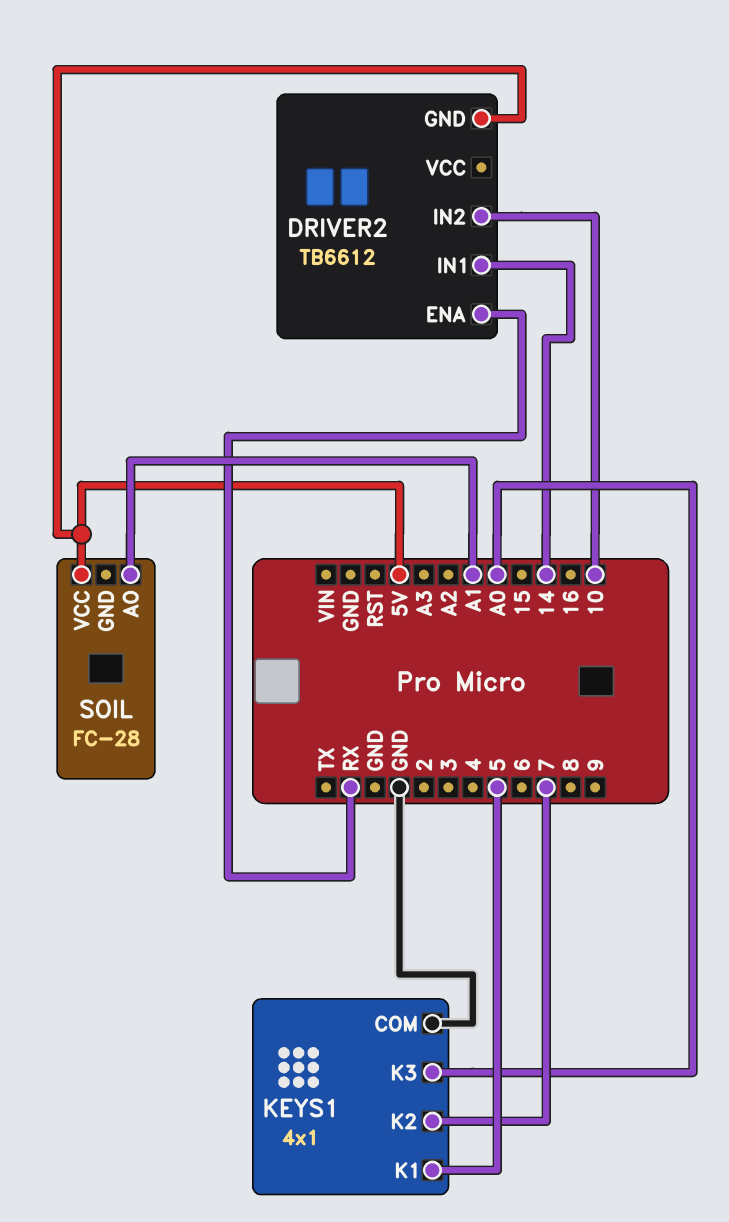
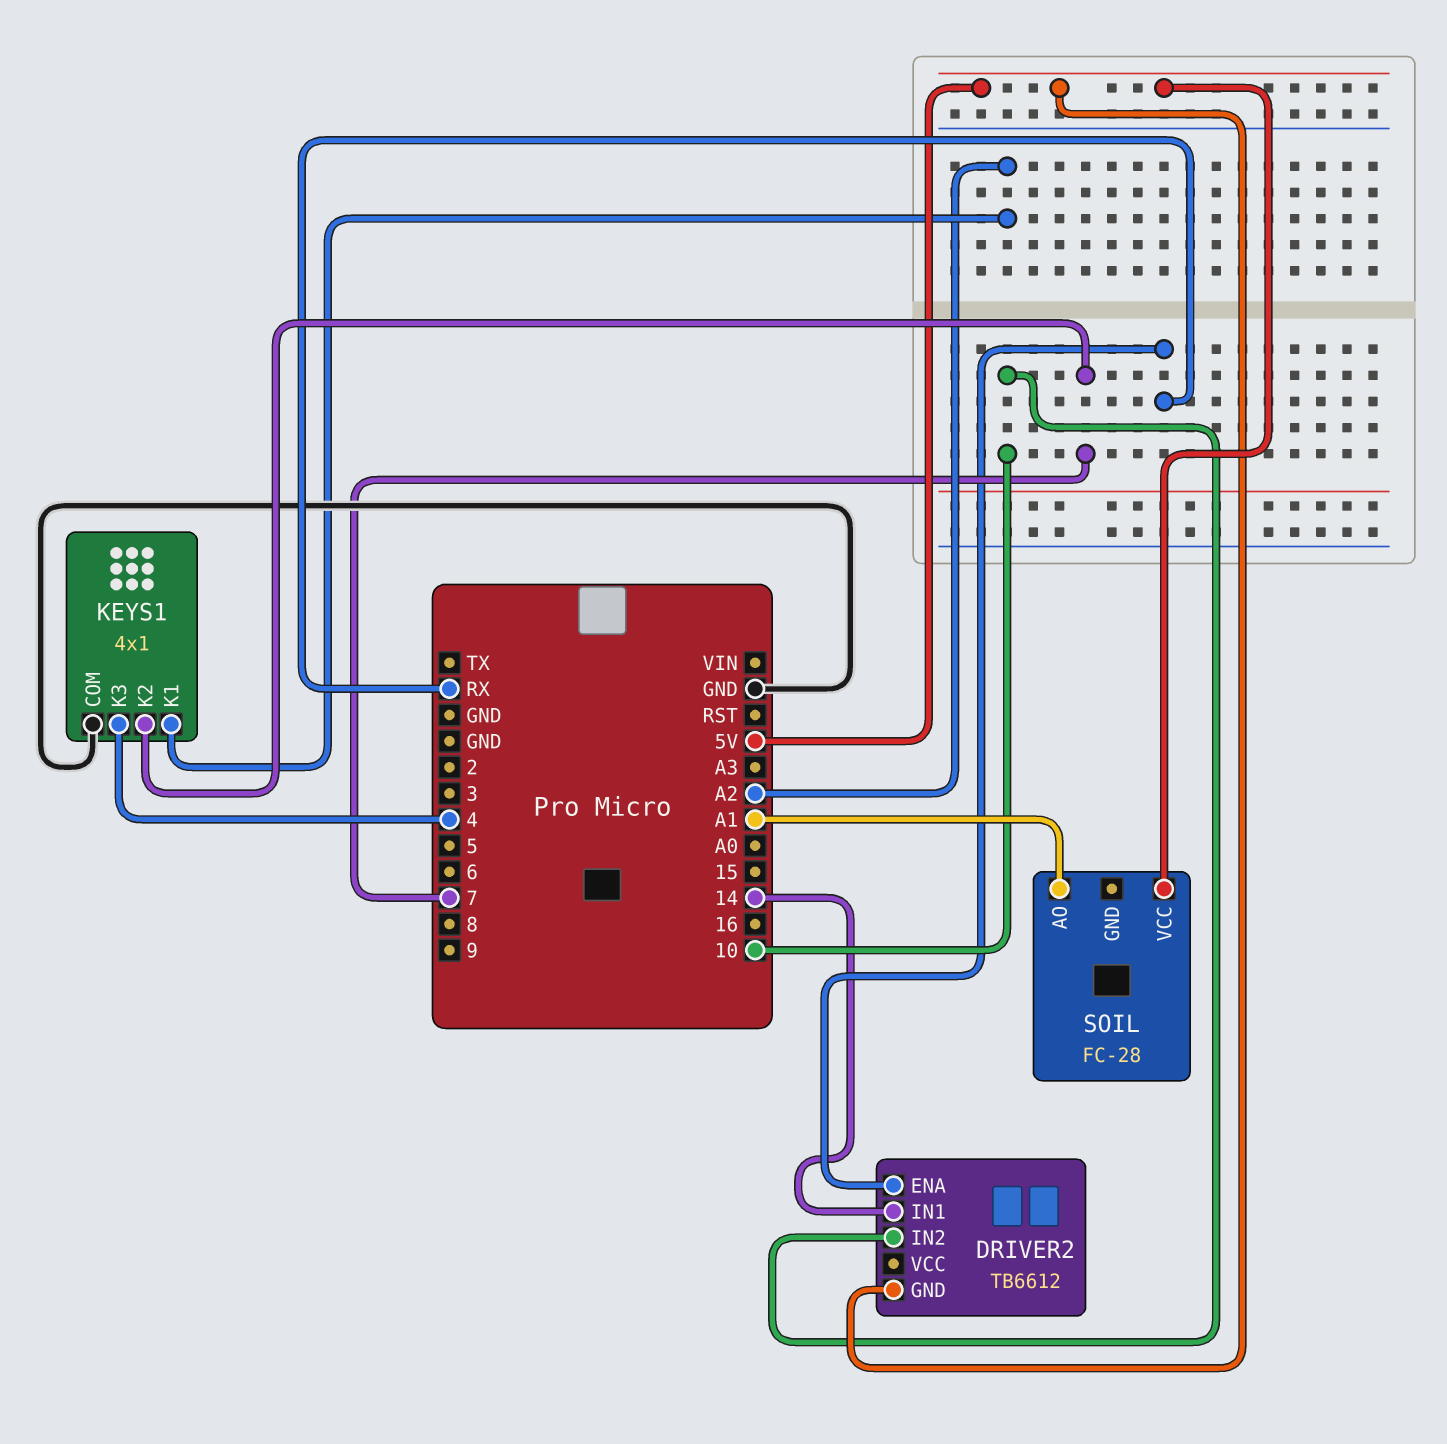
KEYS1 pin K1: 5 -> A2
KEYS1 pin K3: A0 -> 4

